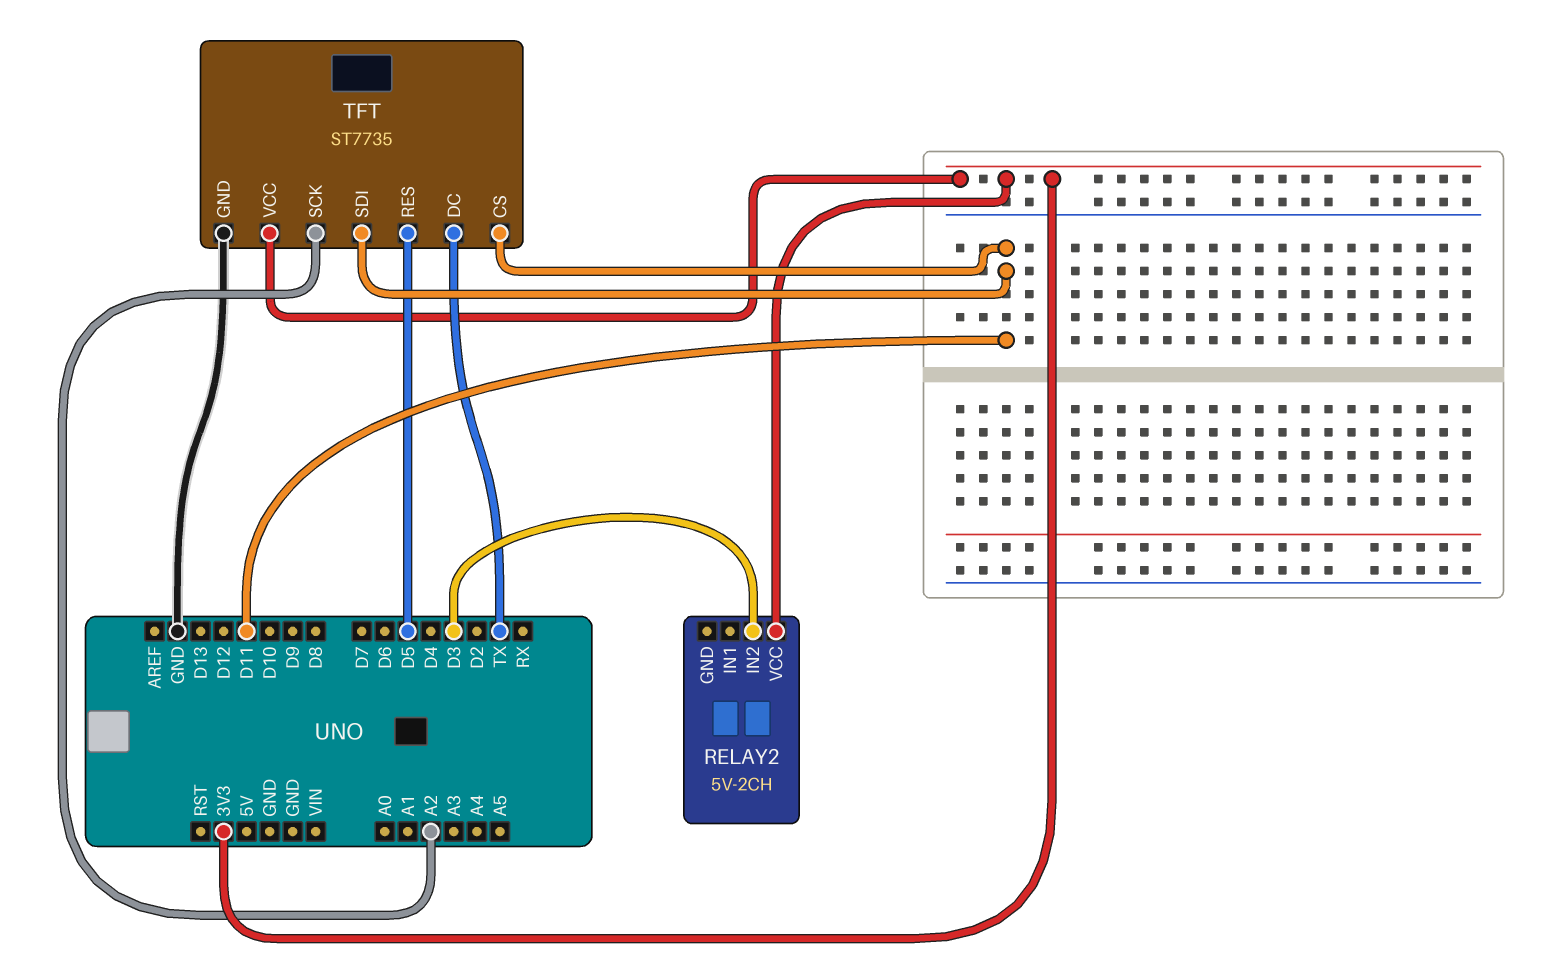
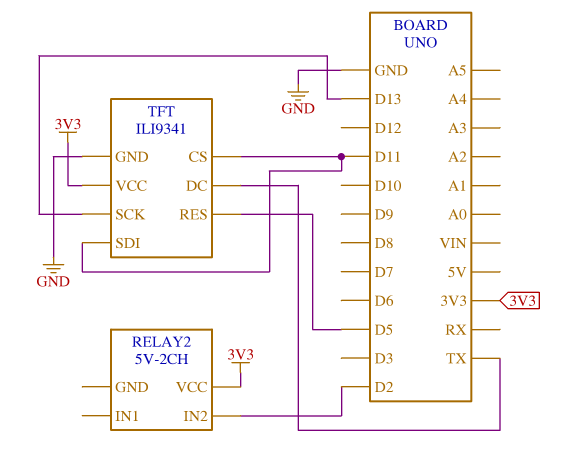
RELAY2 pin IN2: D3 -> D2
TFT: ST7735 -> ILI9341
TFT pin SCK: A2 -> D13

